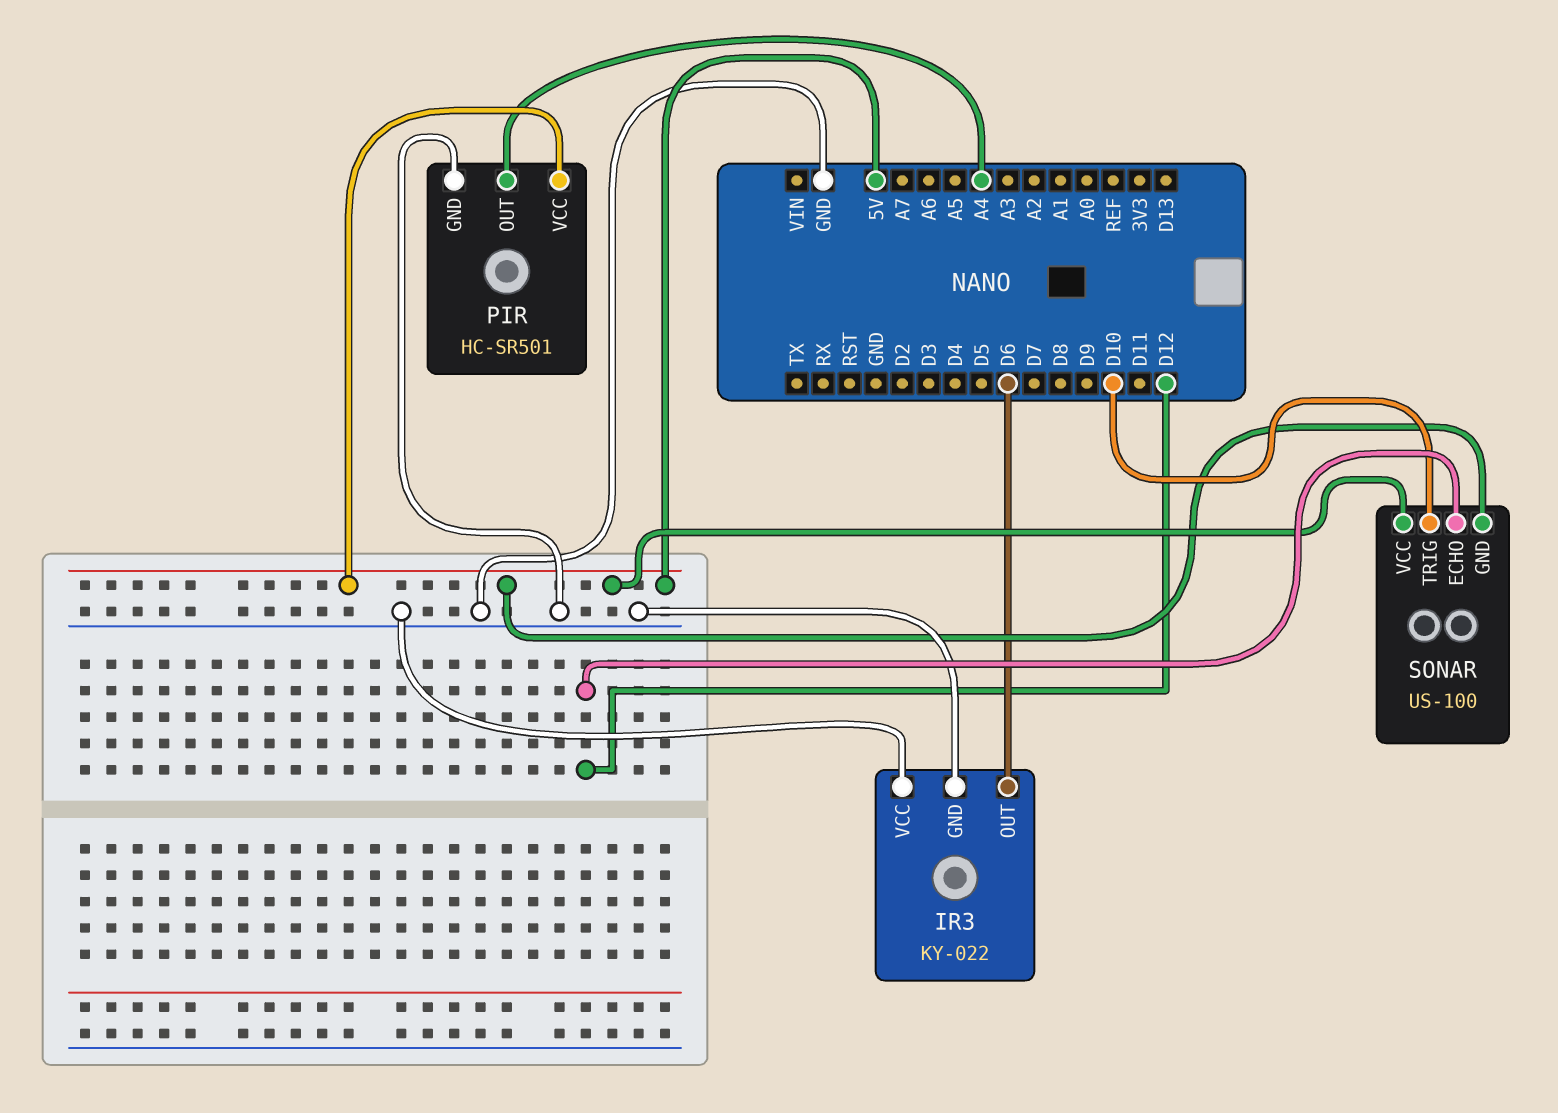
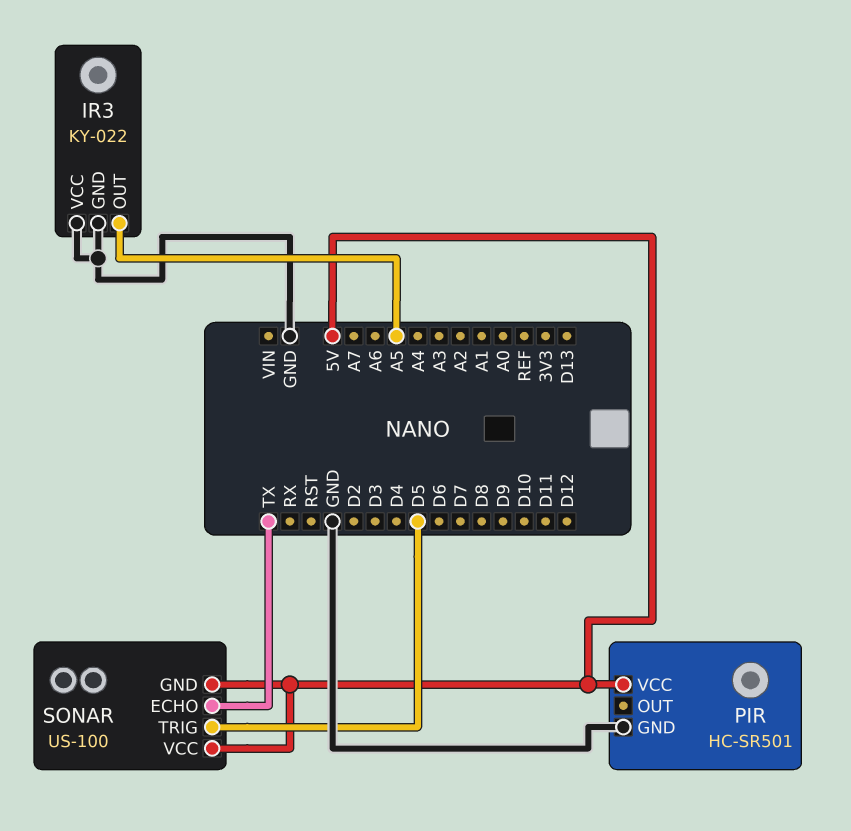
IR3 pin OUT: D6 -> A5
PIR pin OUT: A4 -> none
SONAR pin ECHO: D12 -> TX
SONAR pin TRIG: D10 -> D5

